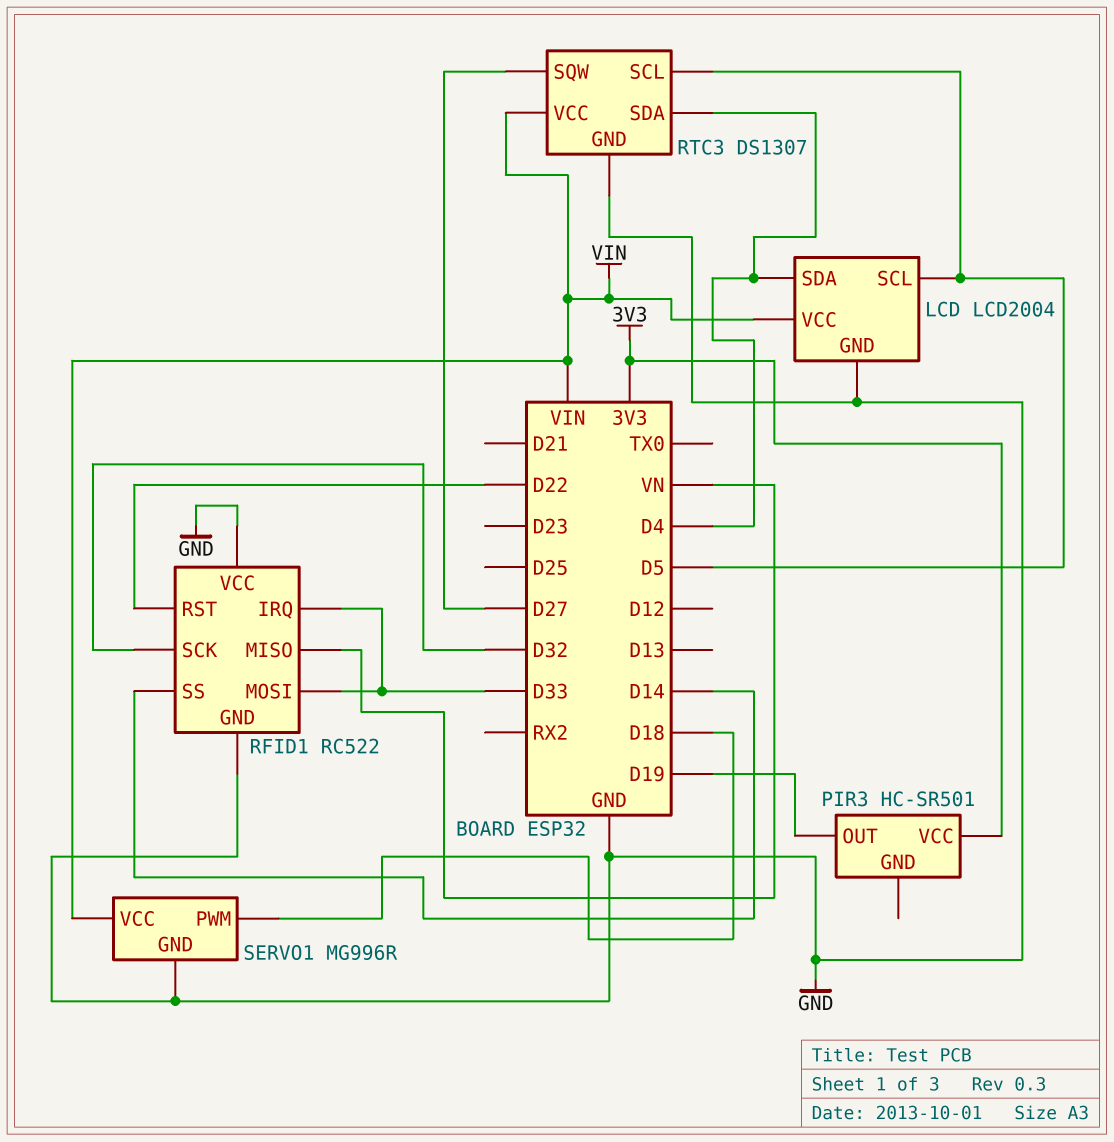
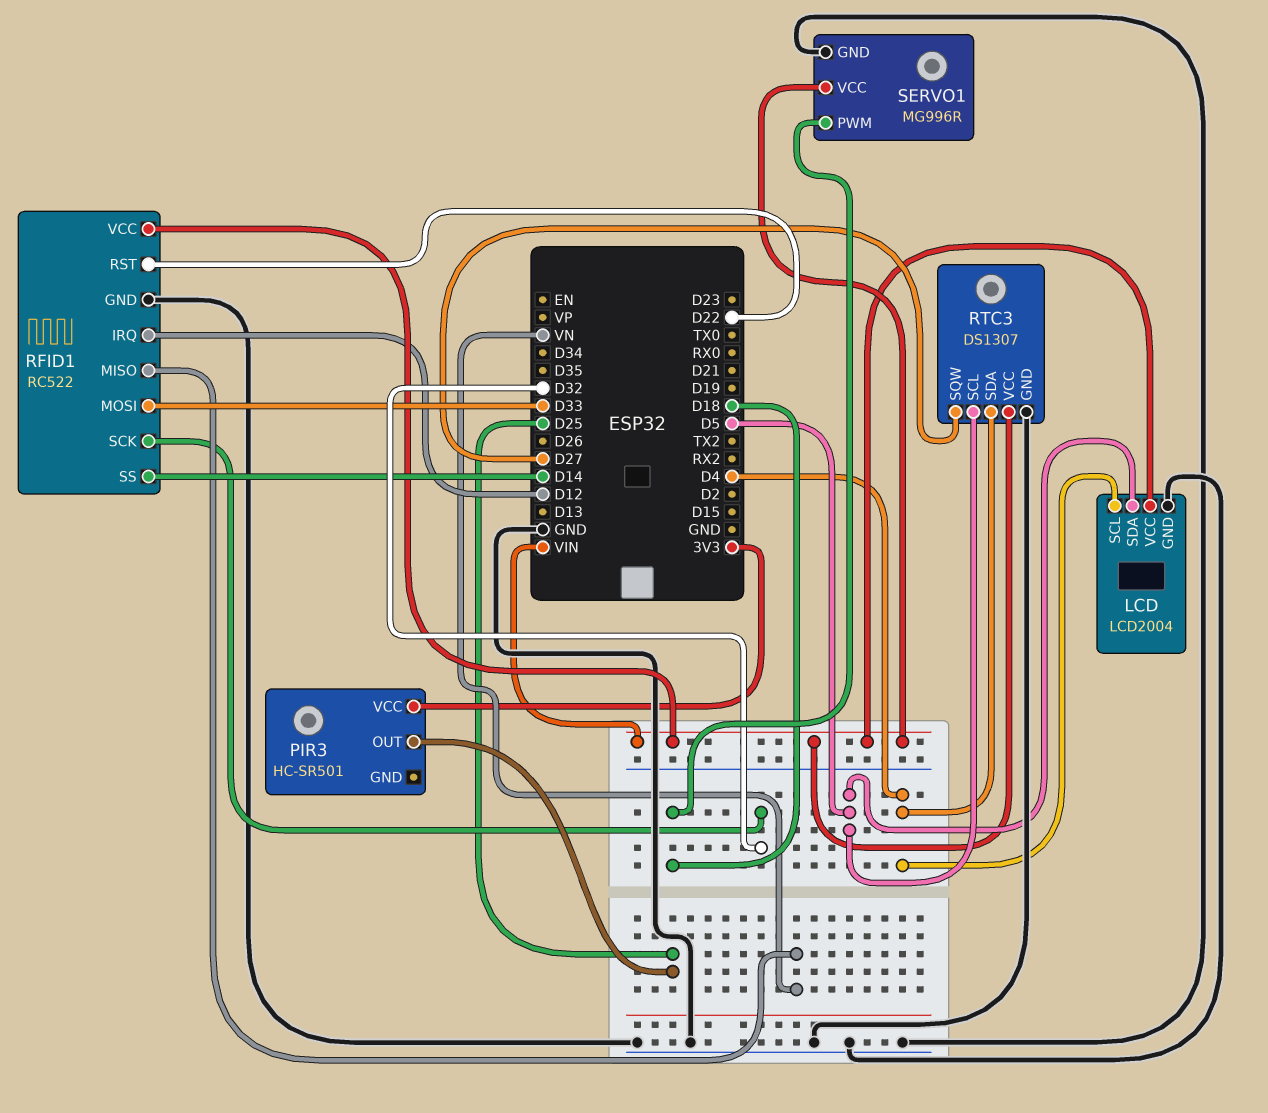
LCD pin SCL: D5 -> D4
LCD pin SDA: D4 -> D5
PIR3 pin OUT: D19 -> D25
RFID1 pin IRQ: D33 -> D12
RFID1 pin VCC: GND -> VIN

